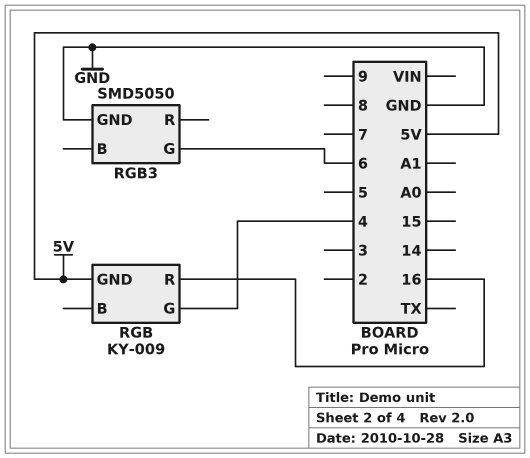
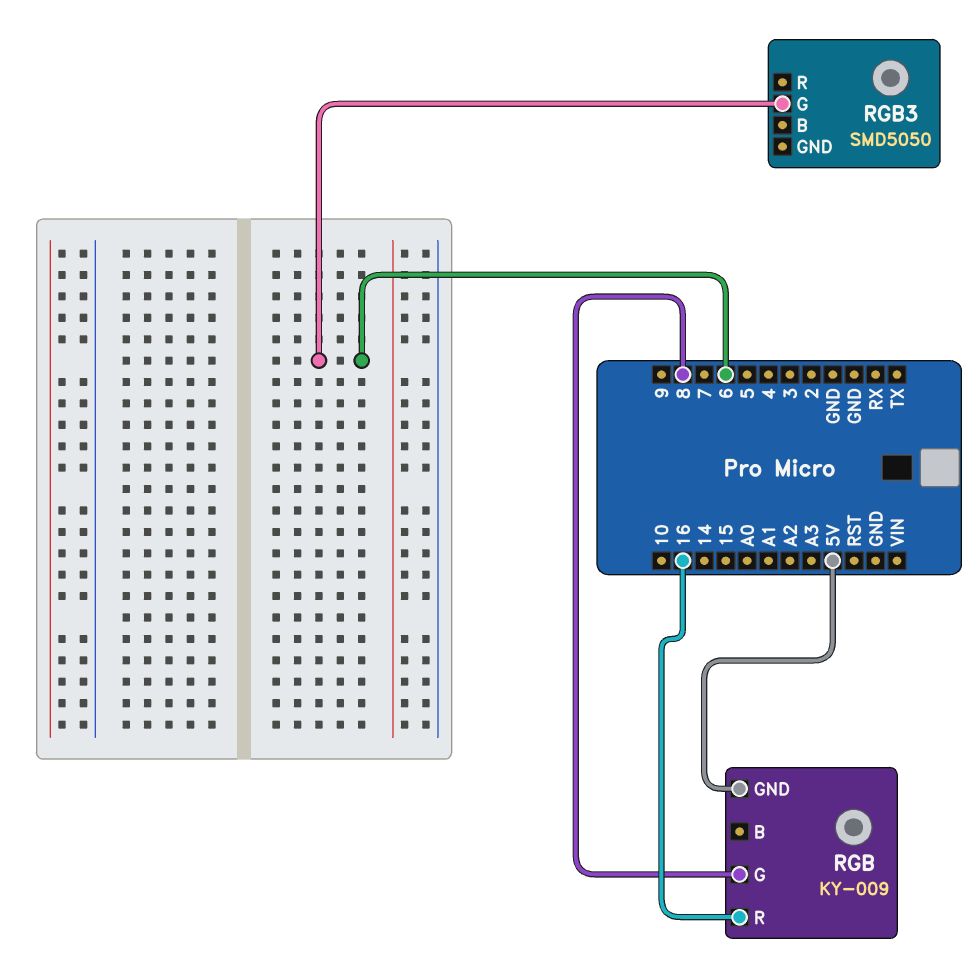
RGB pin G: 4 -> 8
RGB3 pin GND: GND -> none

